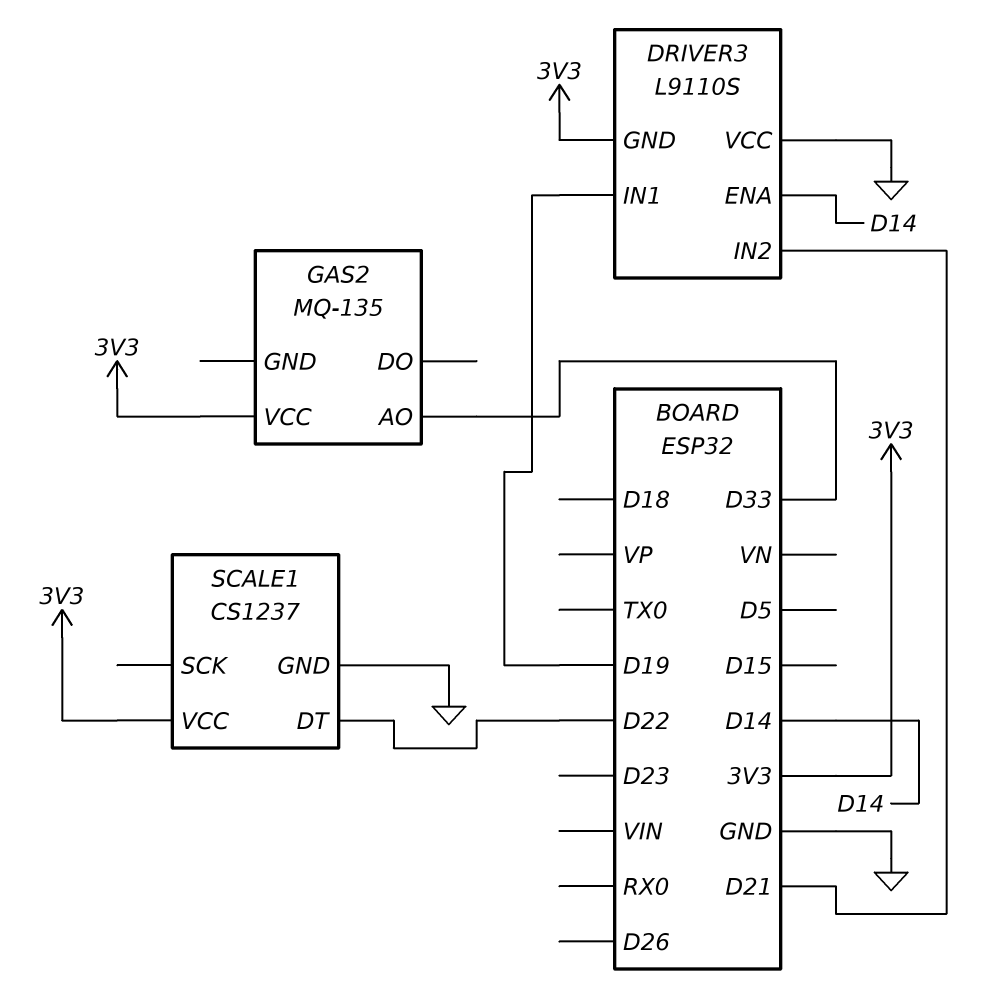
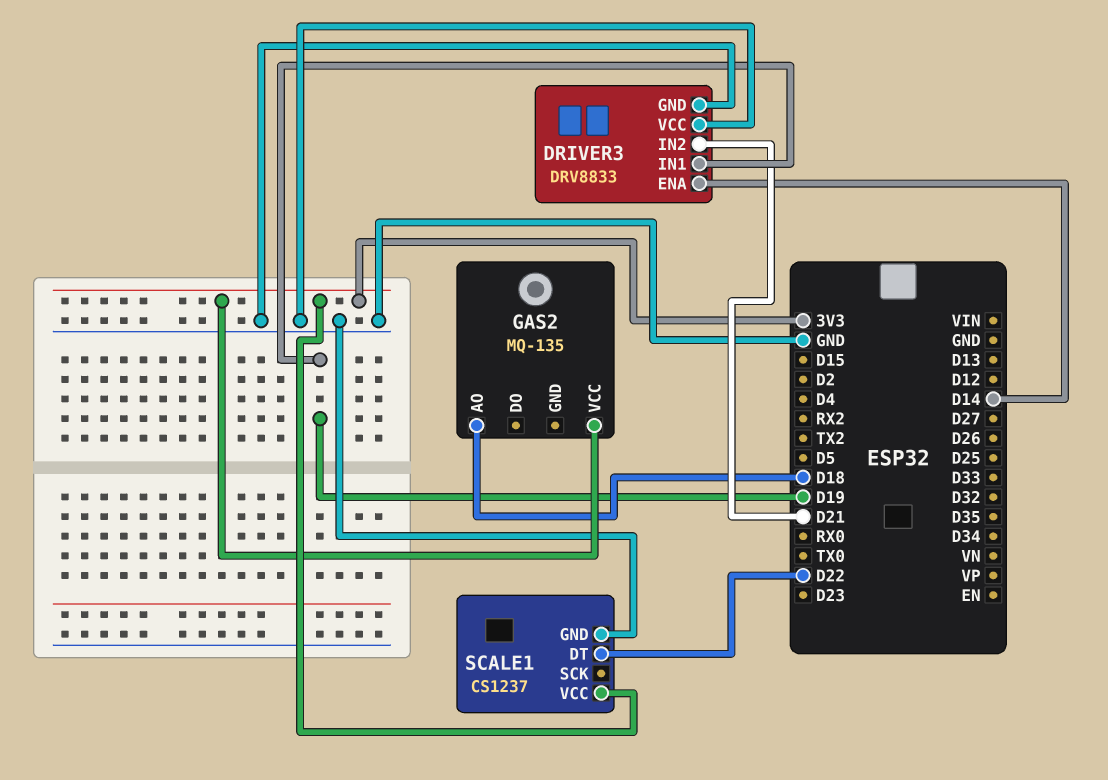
DRIVER3: L9110S -> DRV8833
DRIVER3 pin GND: 3V3 -> GND
GAS2 pin AO: D33 -> D18

